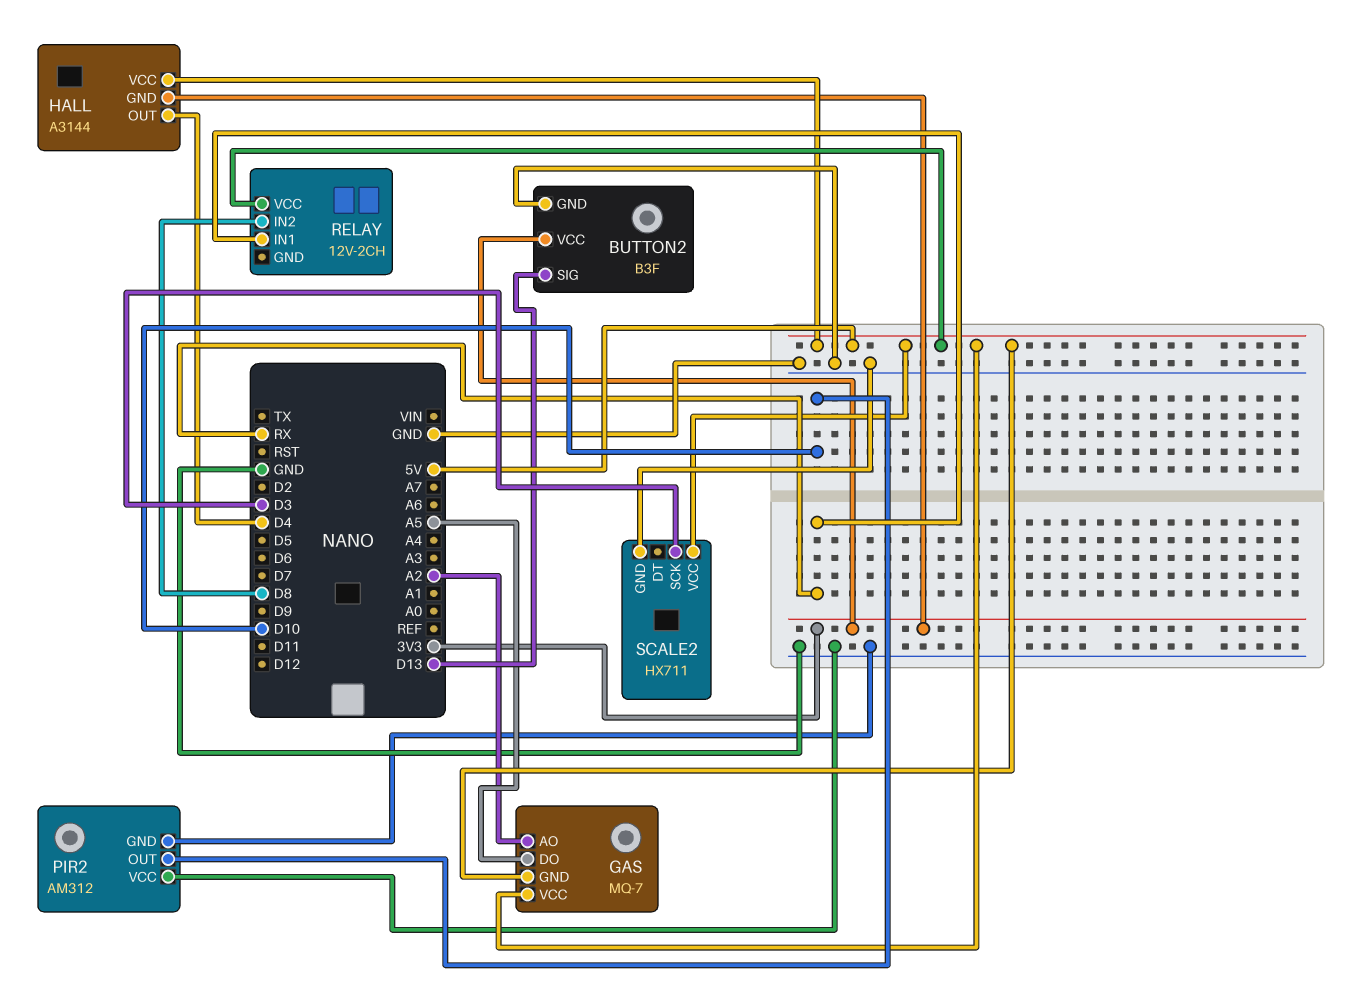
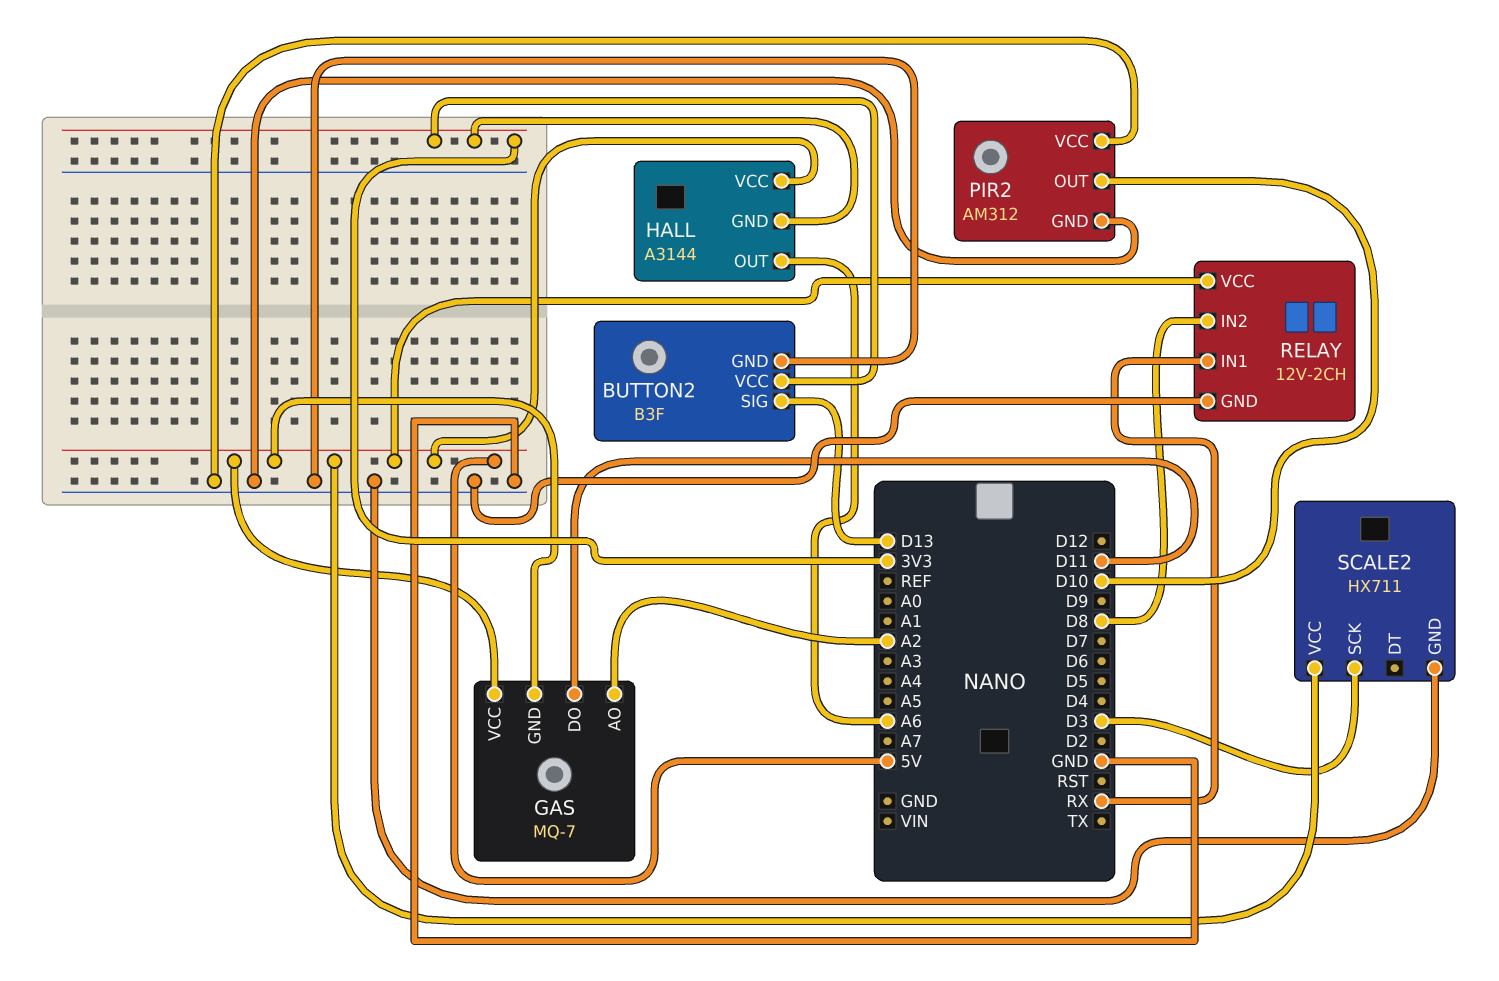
GAS pin DO: A5 -> D11
HALL pin OUT: D4 -> A6
RELAY pin GND: none -> GND

